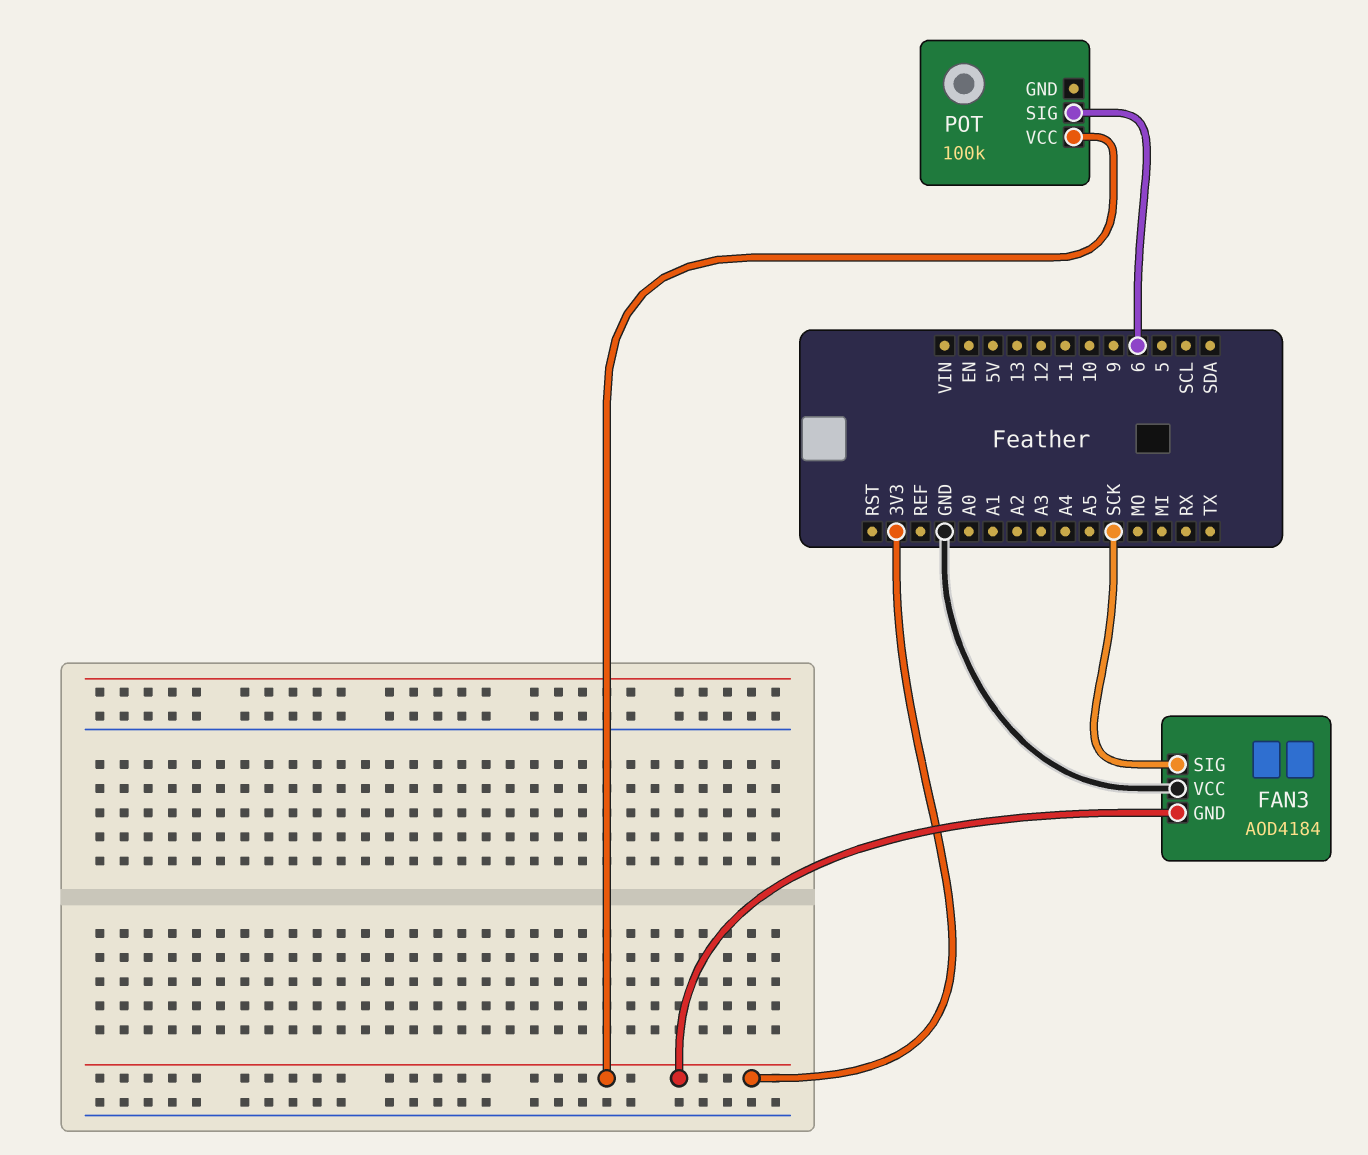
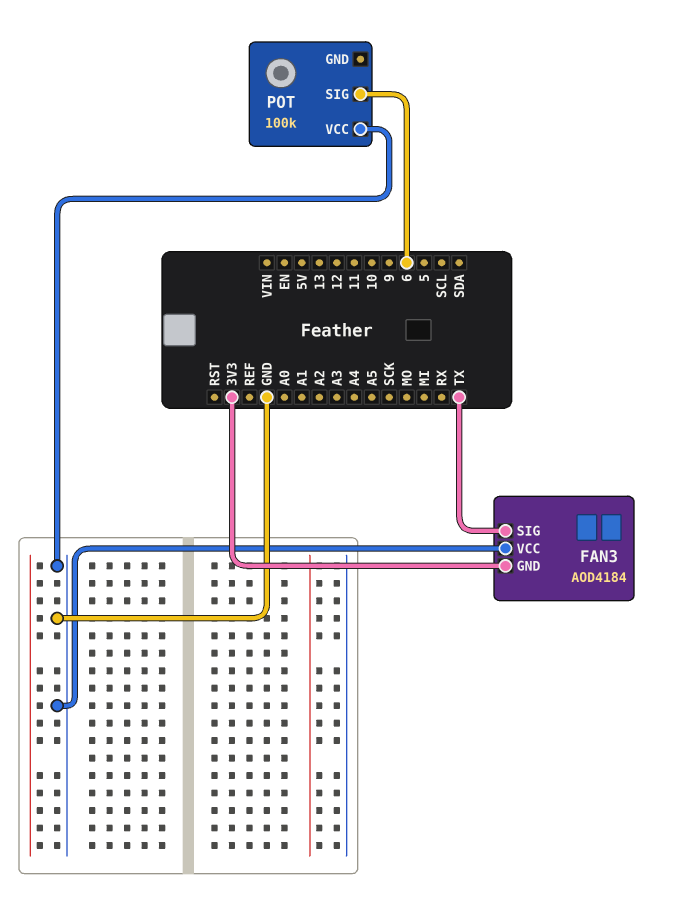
FAN3 pin SIG: SCK -> TX
POT pin VCC: 3V3 -> GND

